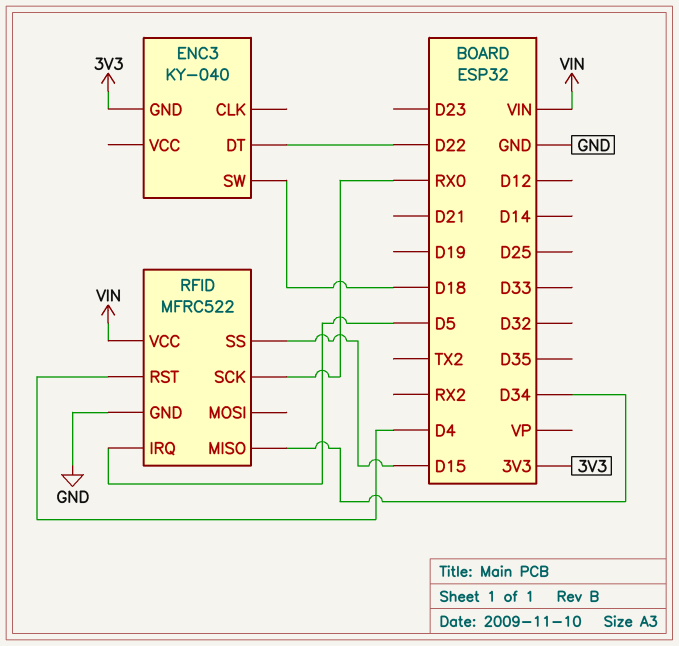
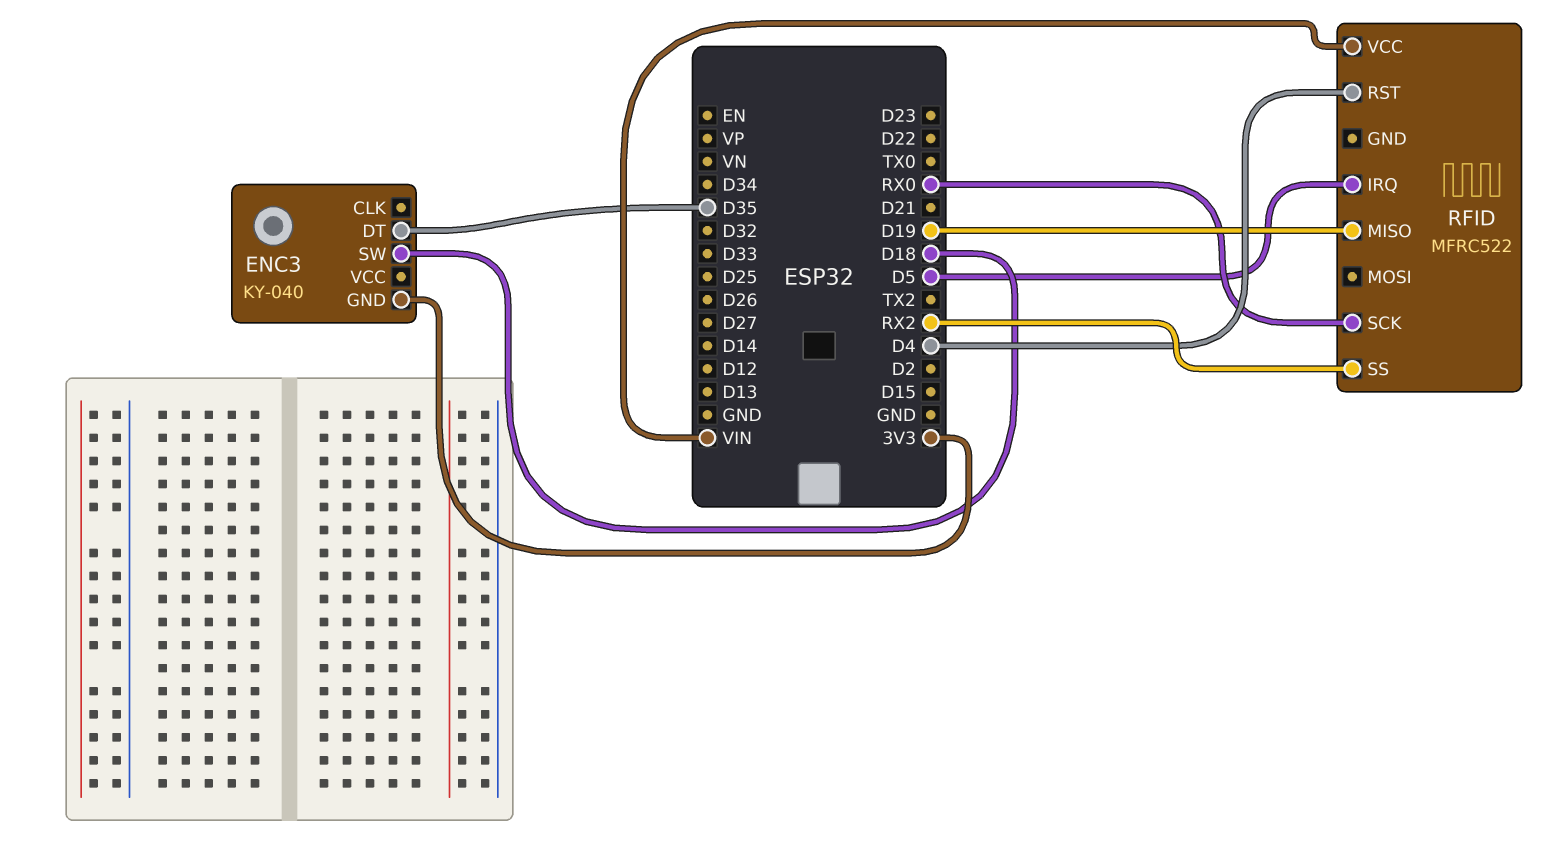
ENC3 pin DT: D22 -> D35
RFID pin GND: GND -> none
RFID pin MISO: D34 -> D19
RFID pin SS: D15 -> RX2

